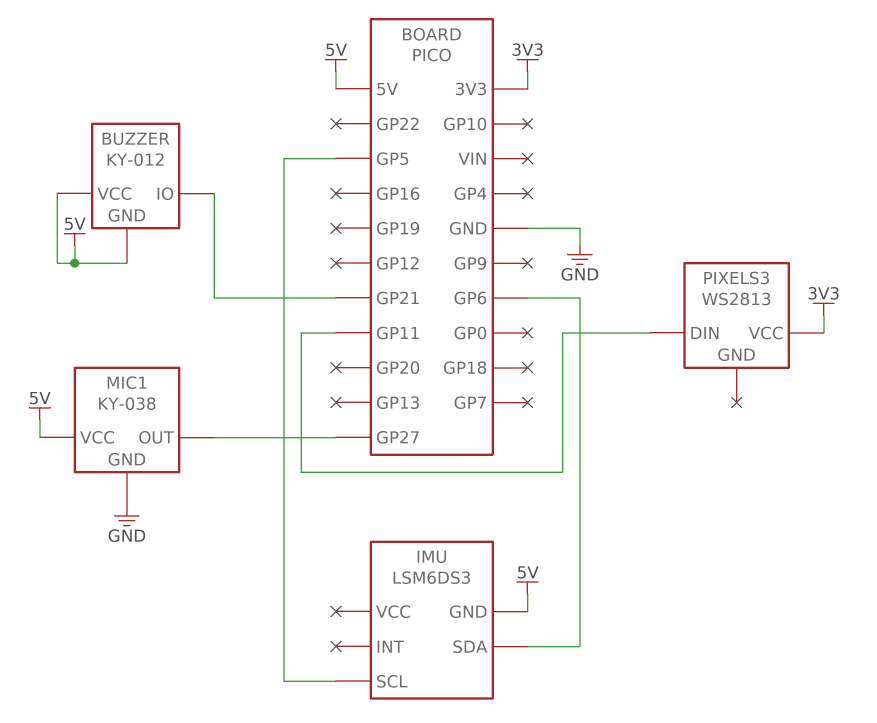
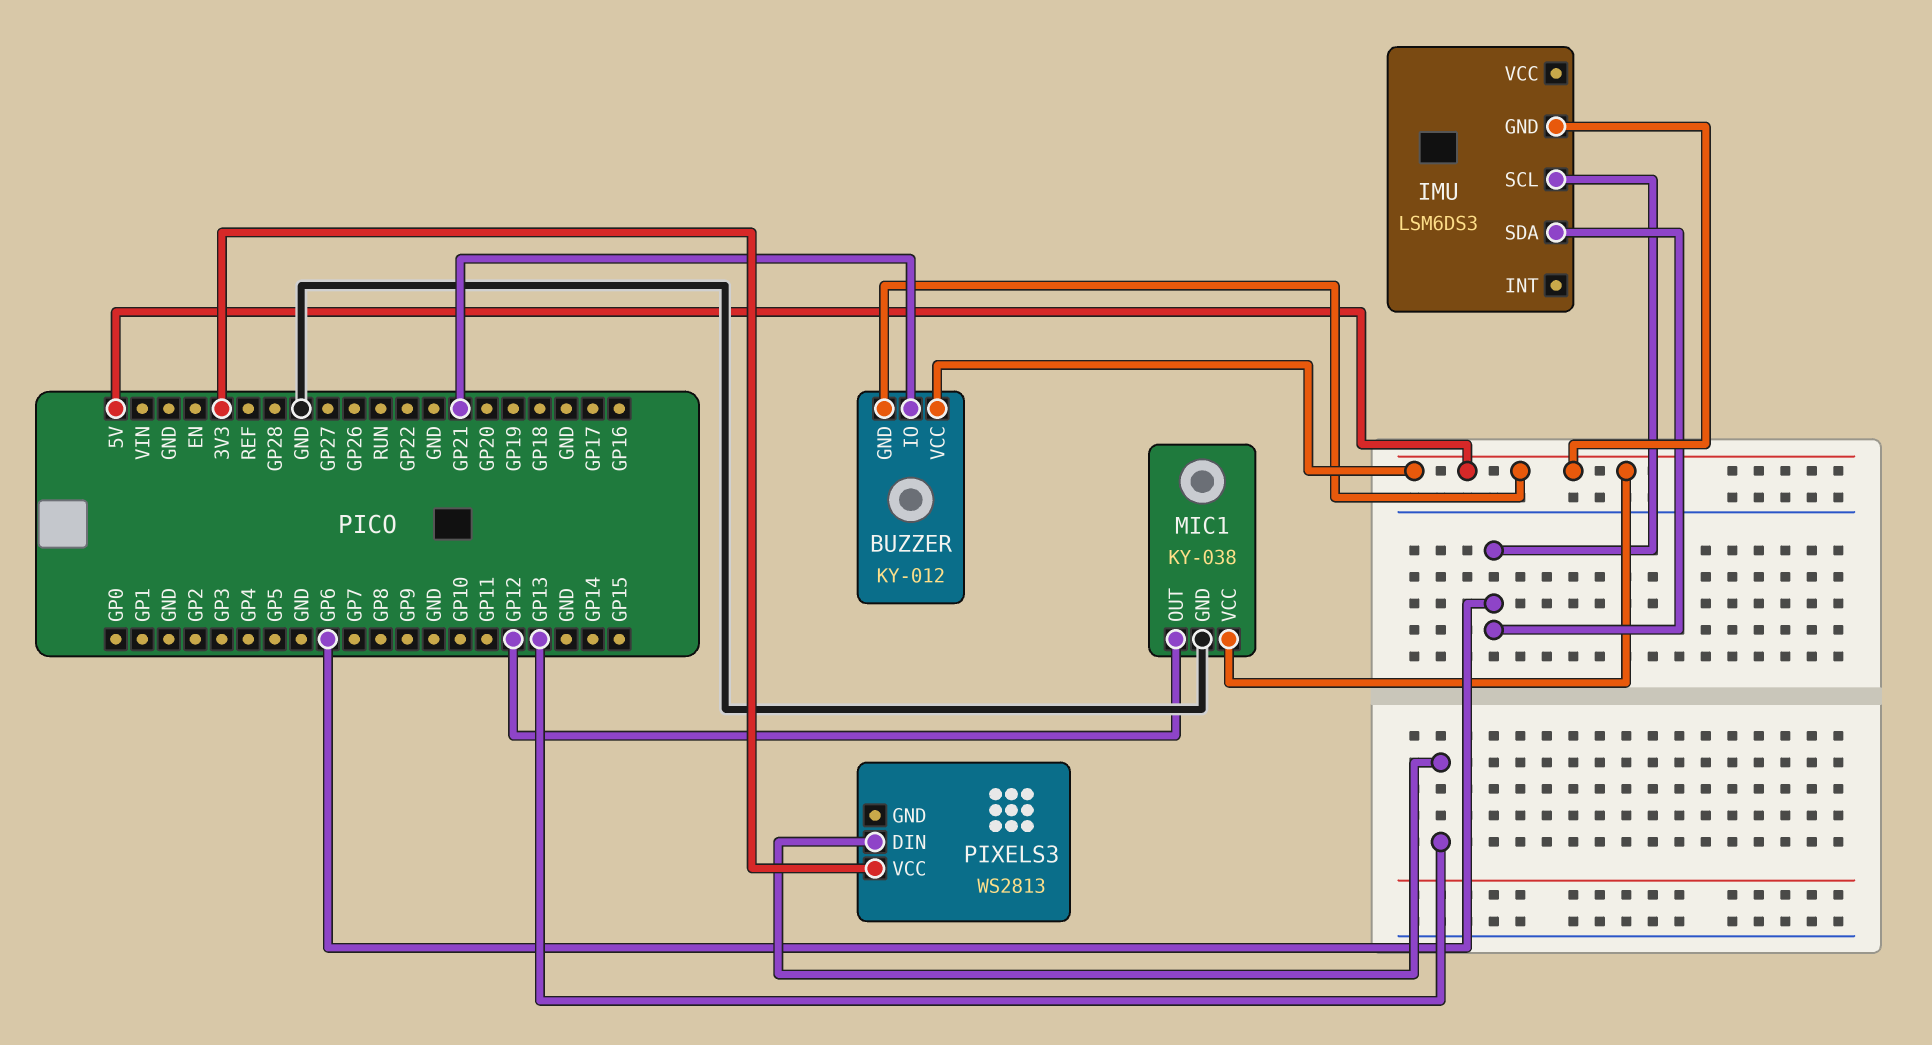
IMU pin SCL: GP5 -> GP6
MIC1 pin OUT: GP27 -> GP12
PIXELS3 pin DIN: GP11 -> GP13

